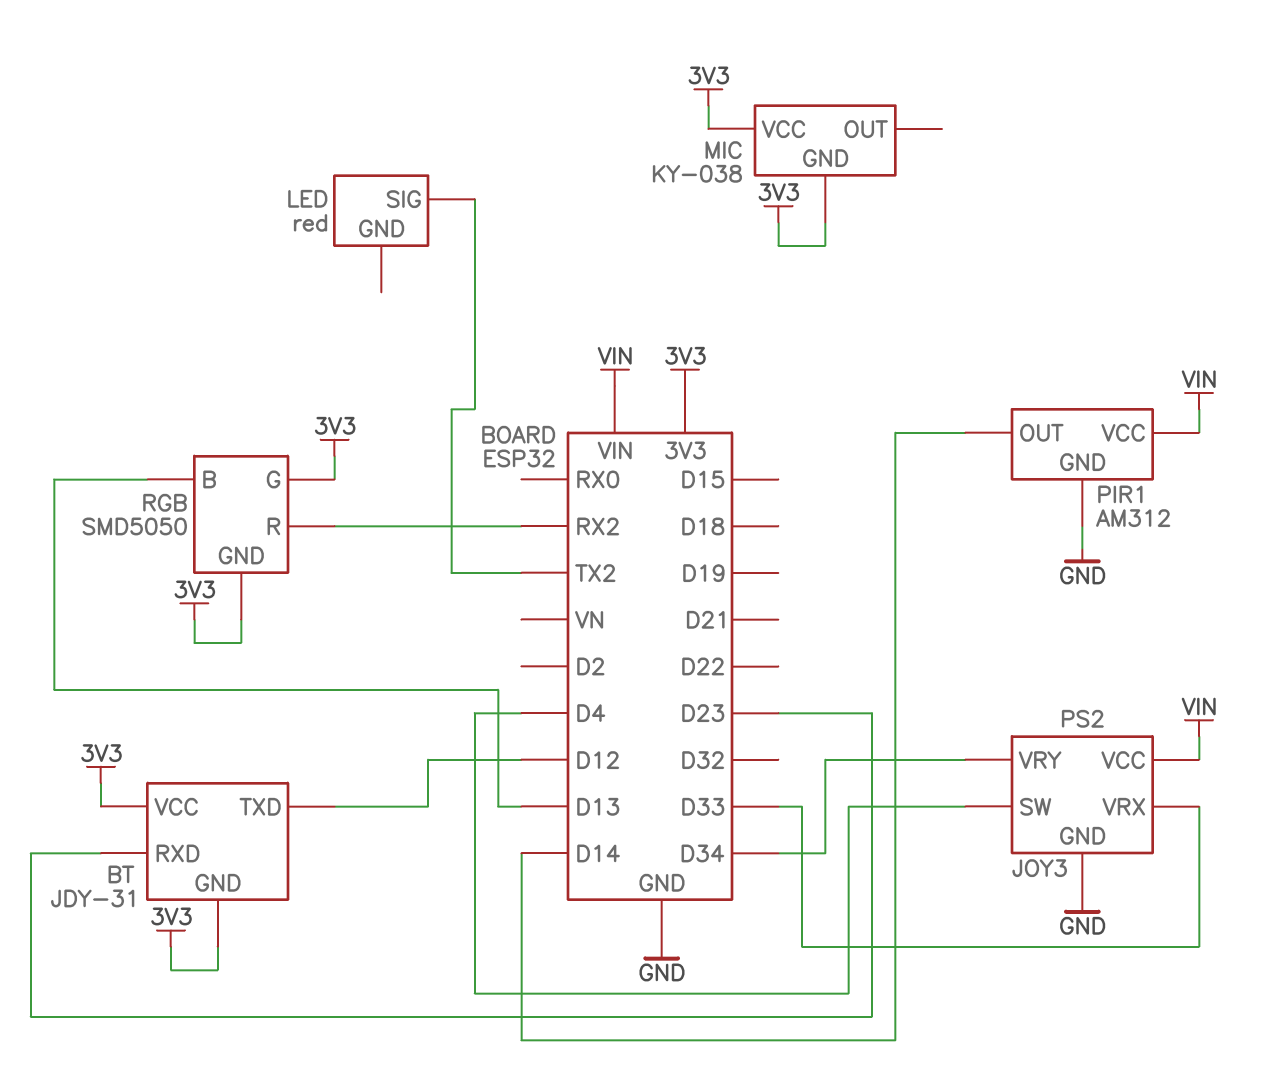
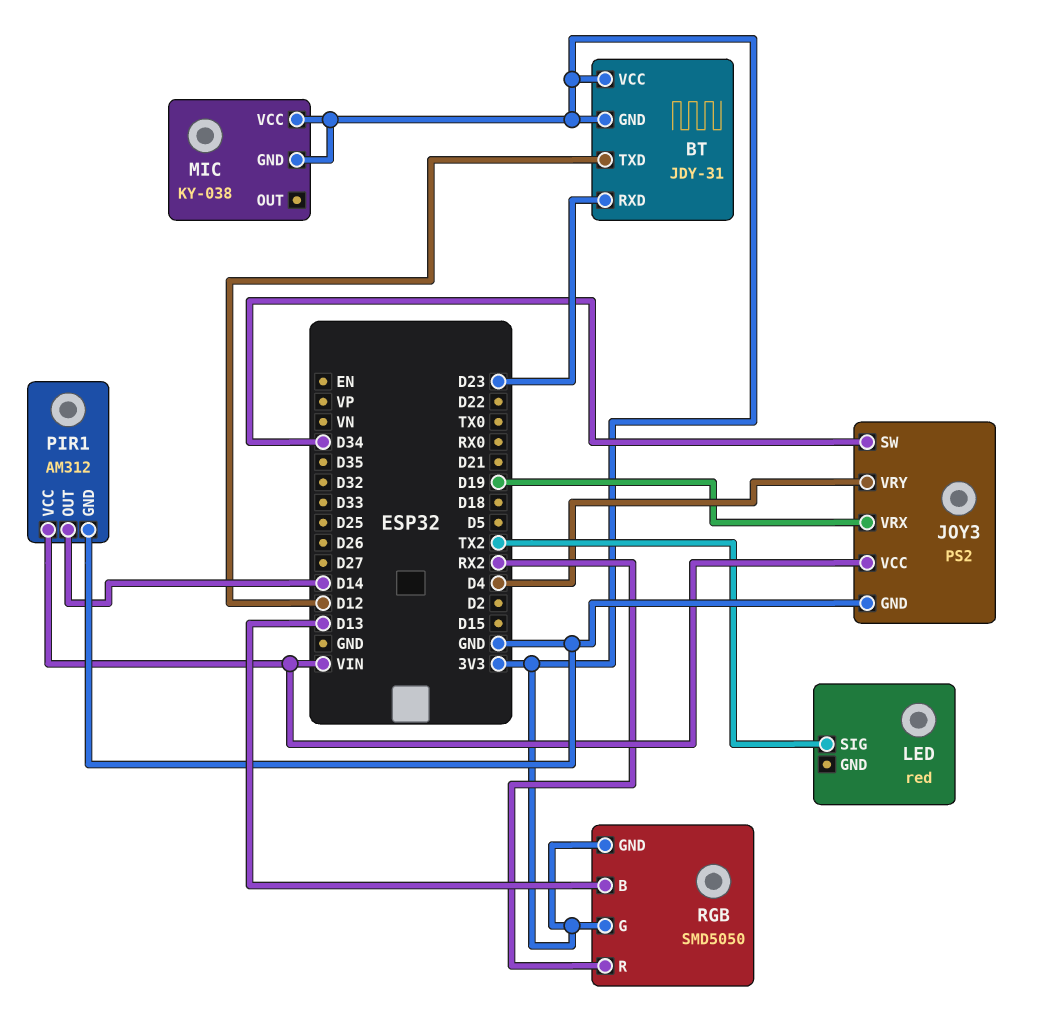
JOY3 pin SW: D4 -> D34
JOY3 pin VRX: D33 -> D19
JOY3 pin VRY: D34 -> D4

